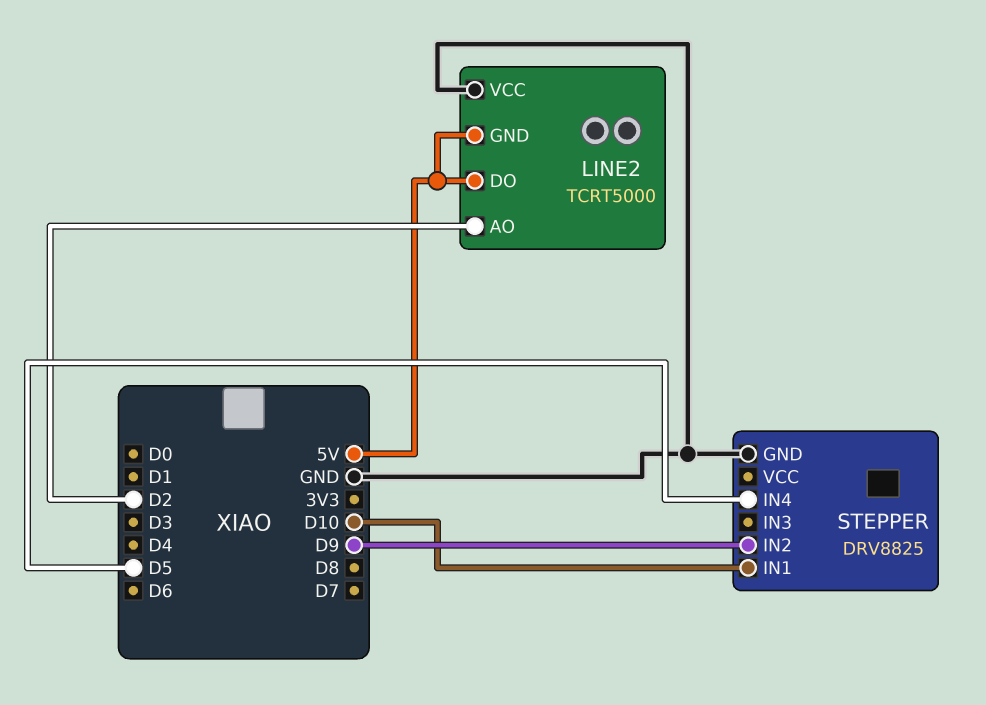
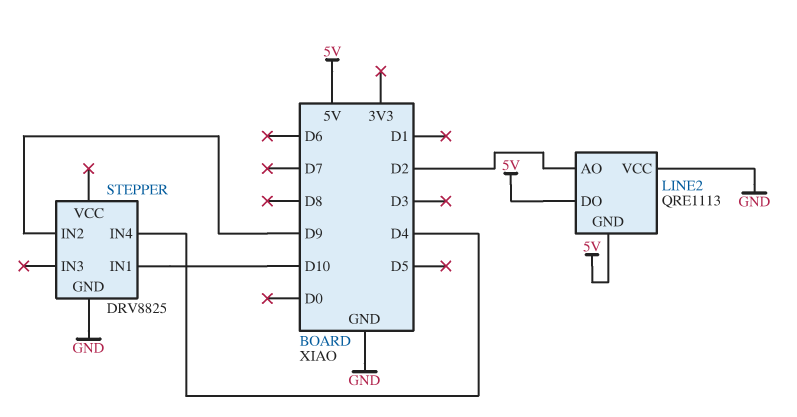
LINE2: TCRT5000 -> QRE1113
STEPPER pin IN4: D5 -> D4

